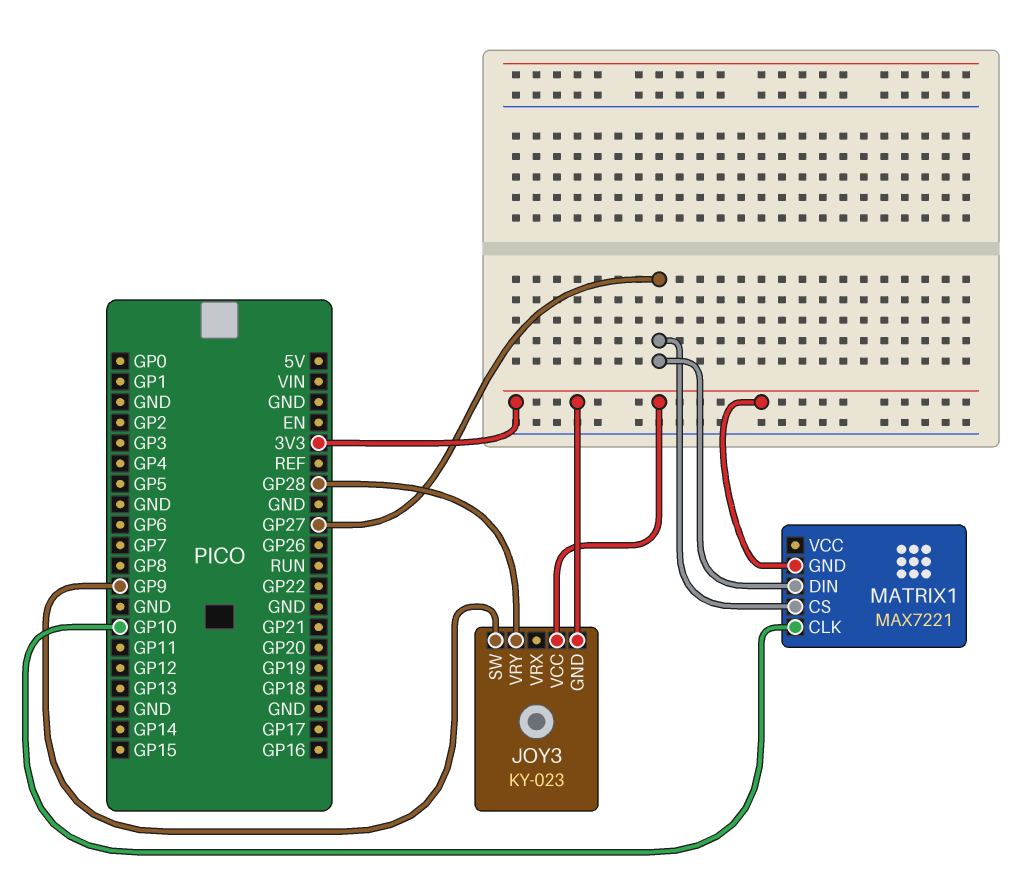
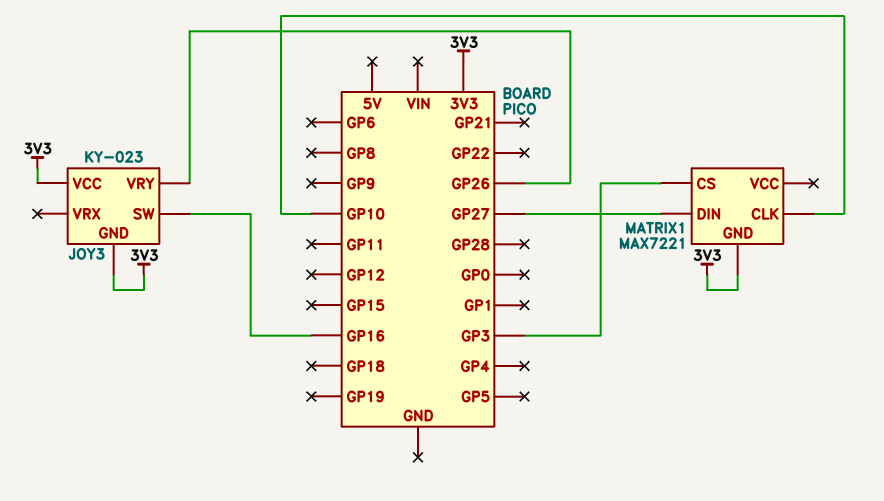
JOY3 pin SW: GP9 -> GP16
JOY3 pin VRY: GP28 -> GP26
MATRIX1 pin CS: GP27 -> GP3

